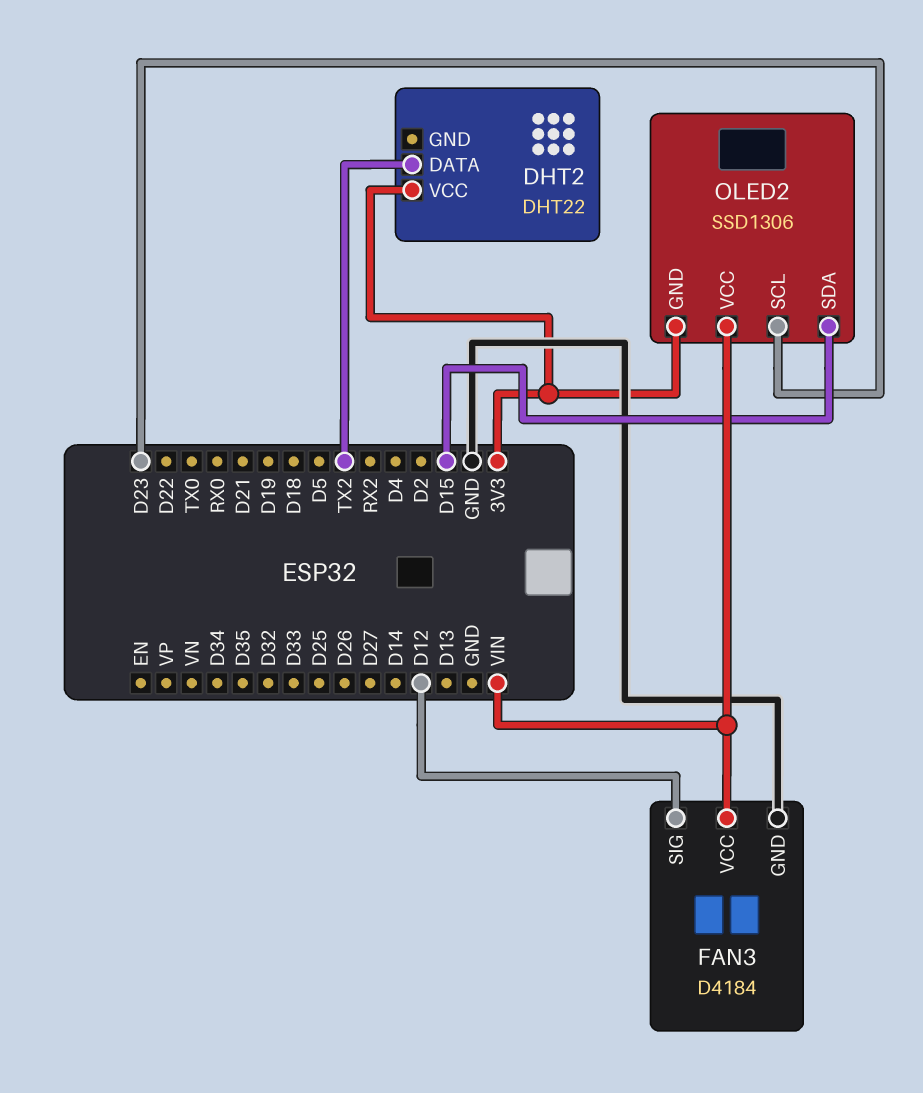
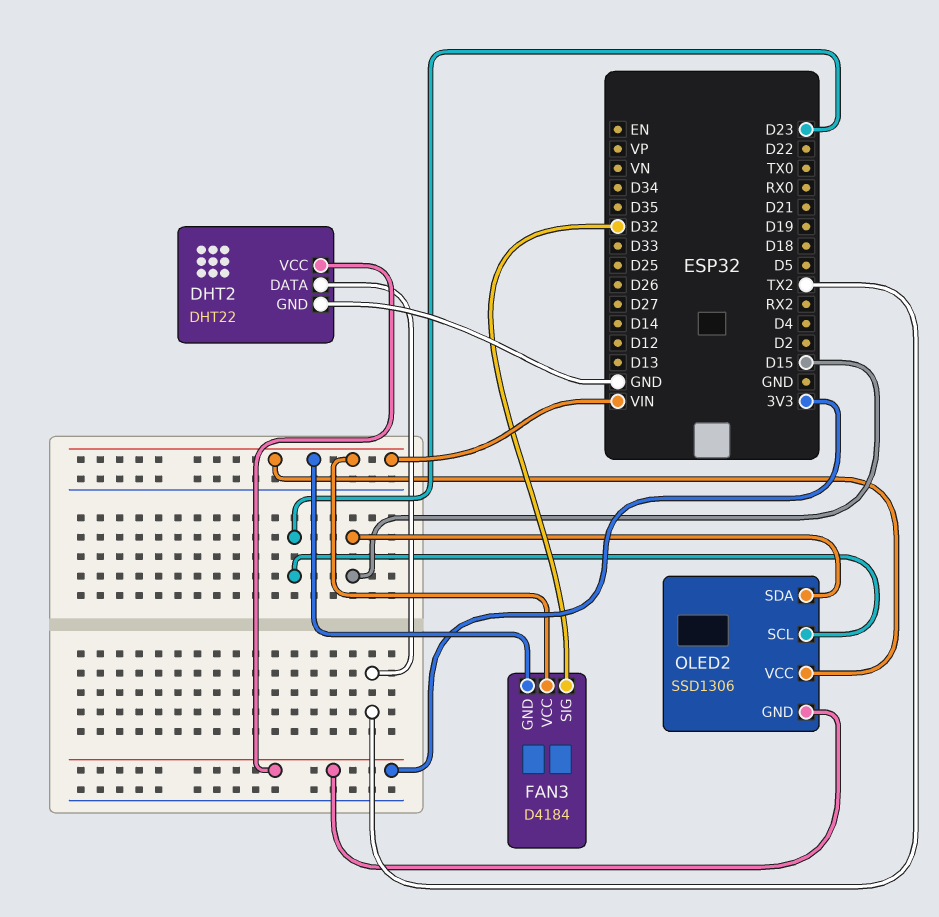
DHT2 pin GND: none -> GND
FAN3 pin GND: GND -> VIN
FAN3 pin SIG: D12 -> D32

